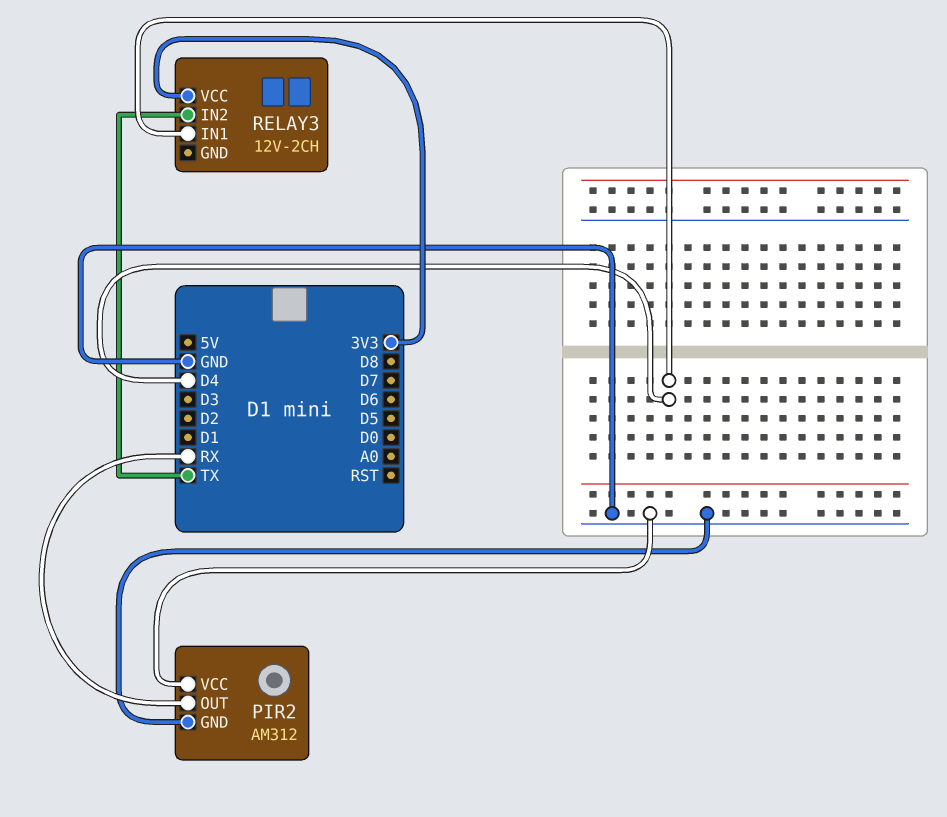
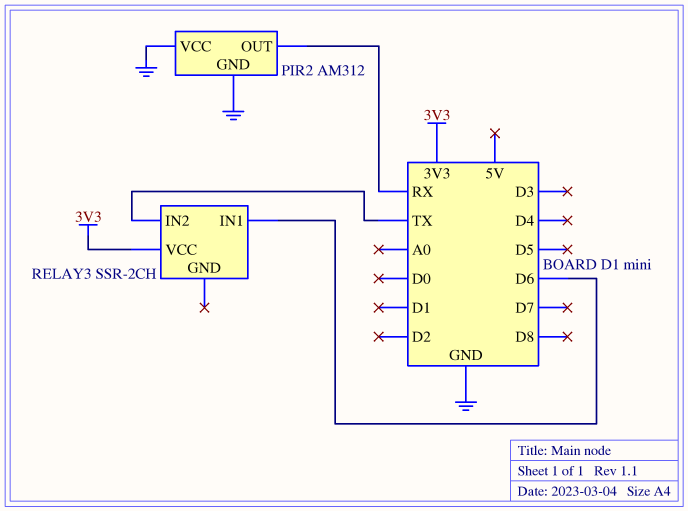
RELAY3: 12V-2CH -> SSR-2CH
RELAY3 pin IN1: D4 -> D6

